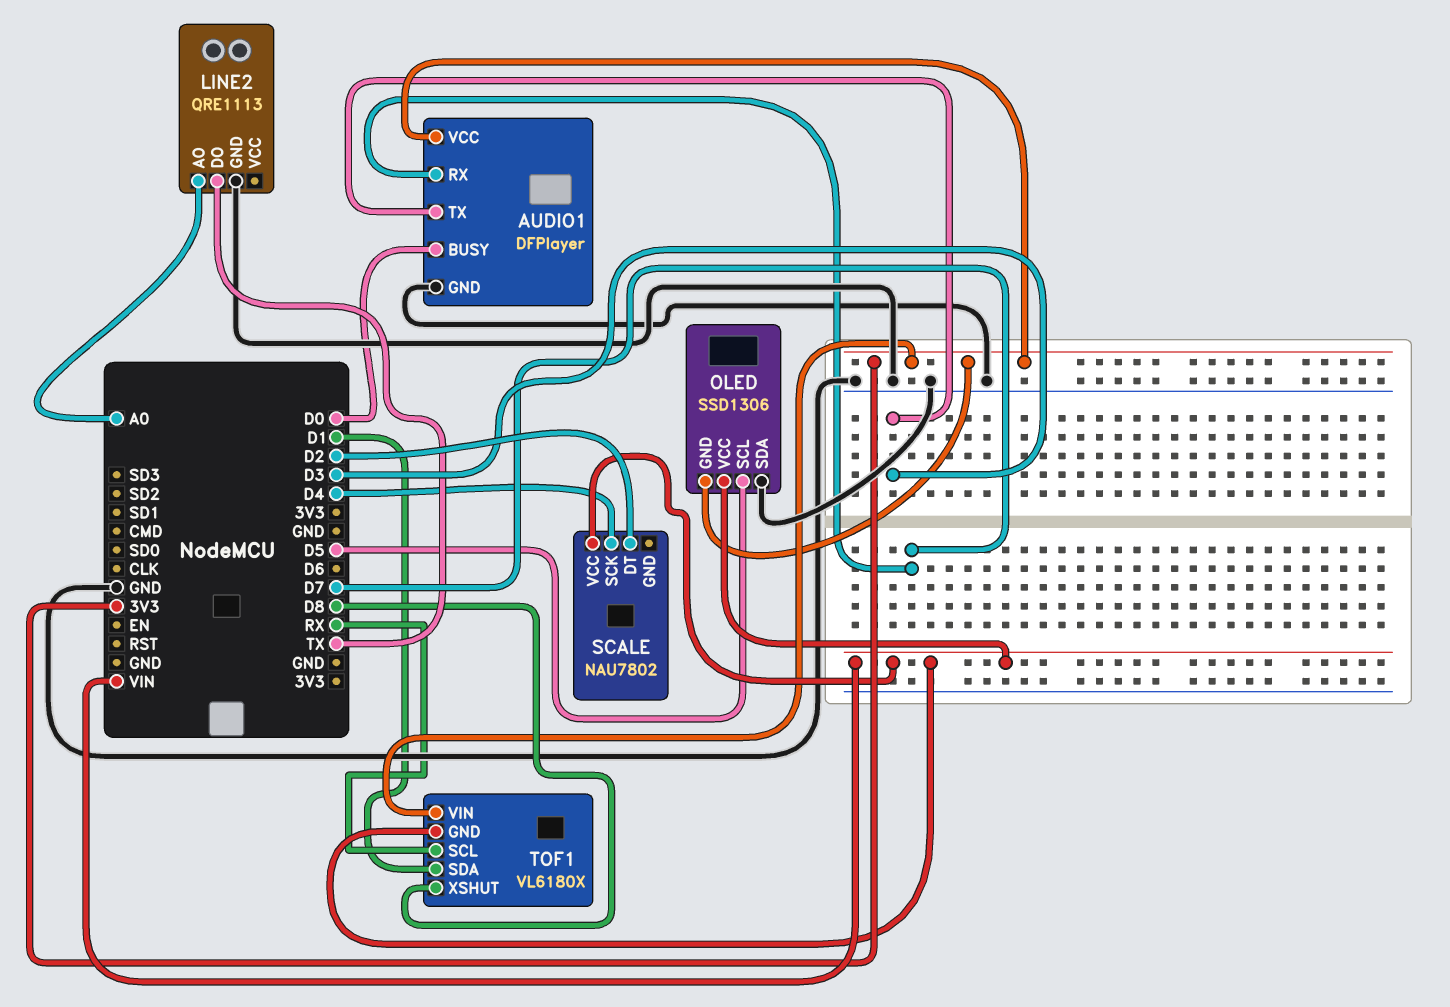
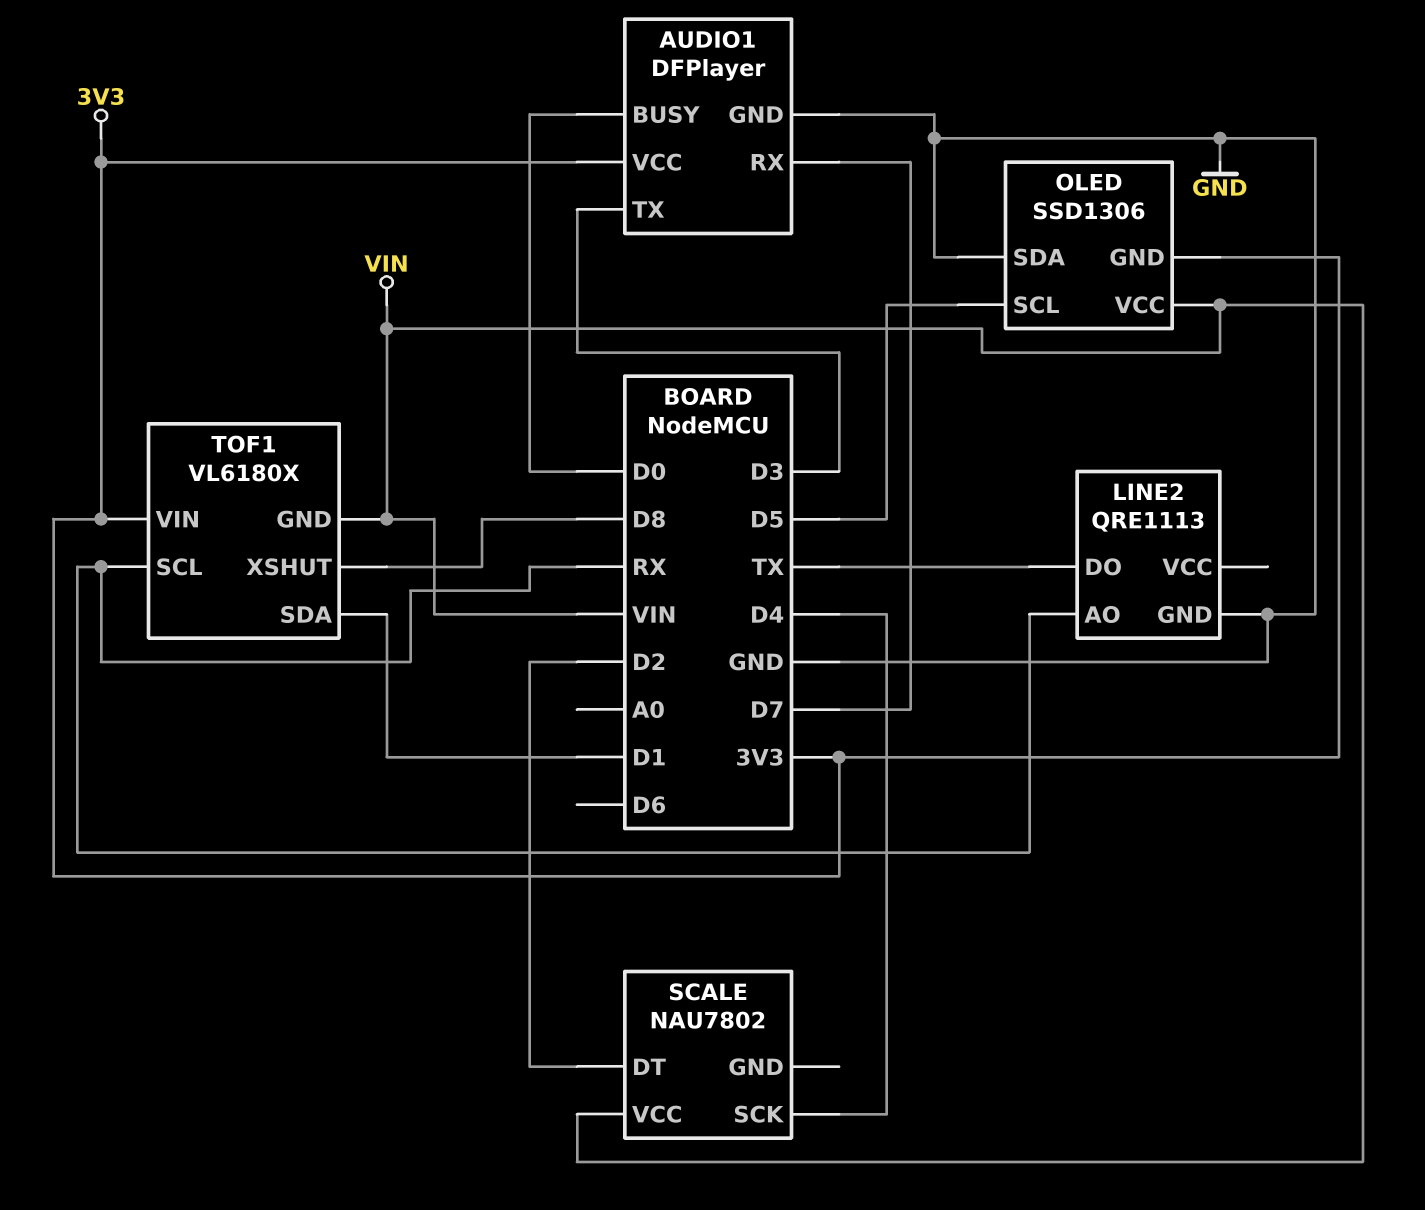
LINE2 pin AO: A0 -> RX

